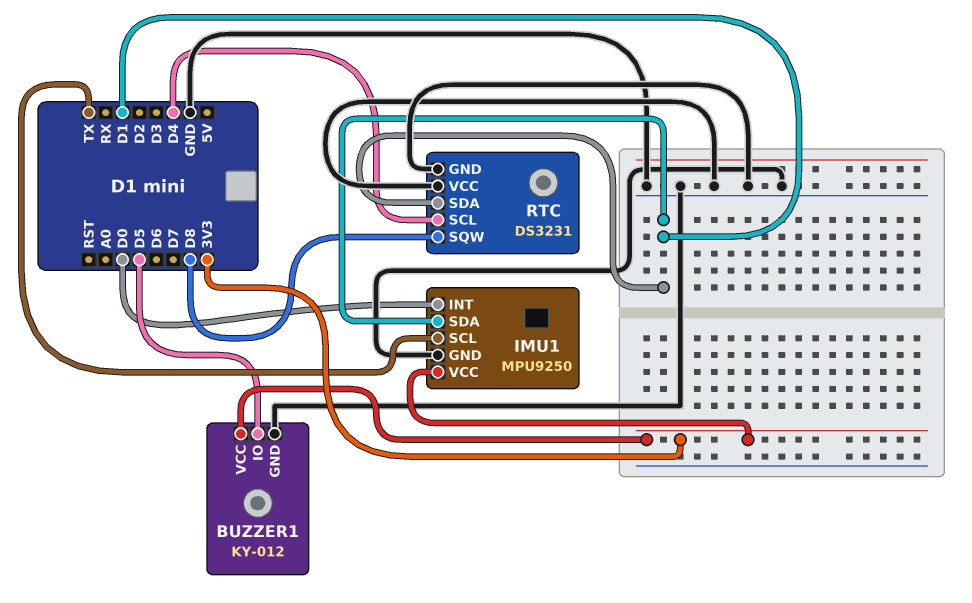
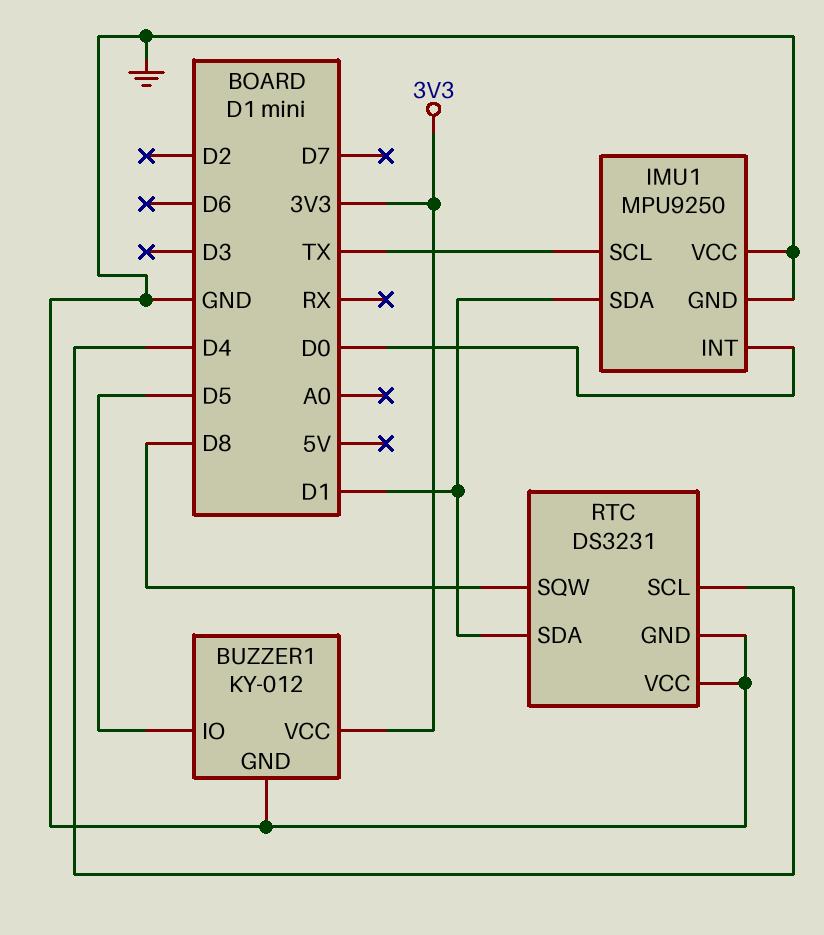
IMU1 pin VCC: 3V3 -> GND

